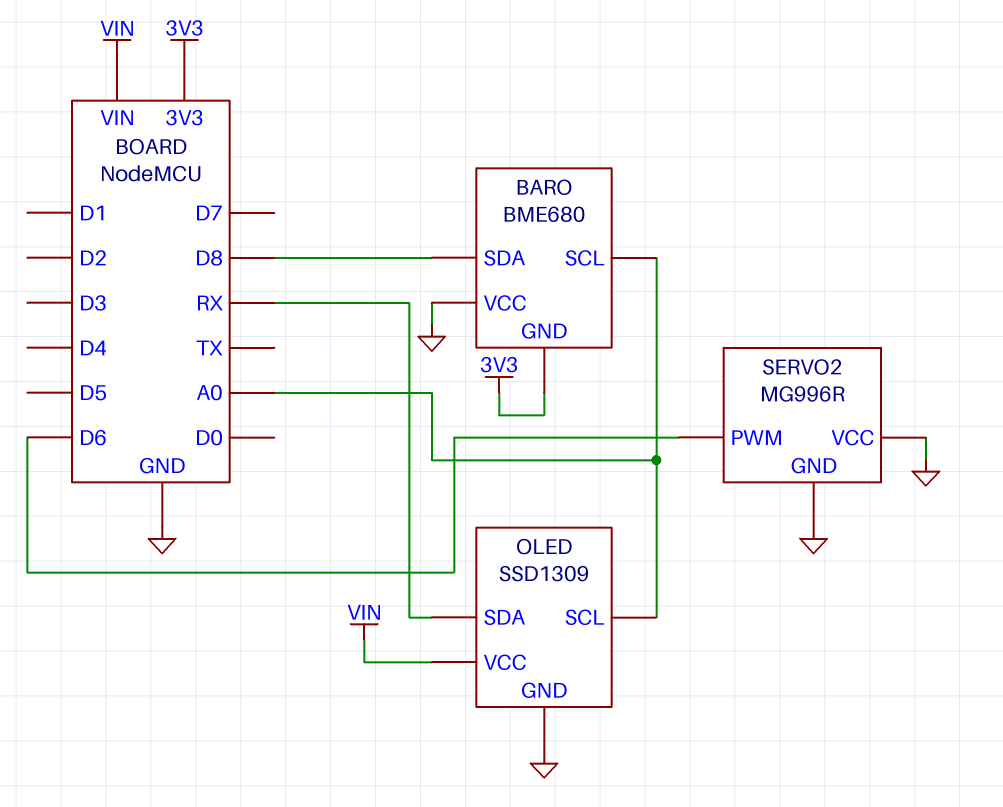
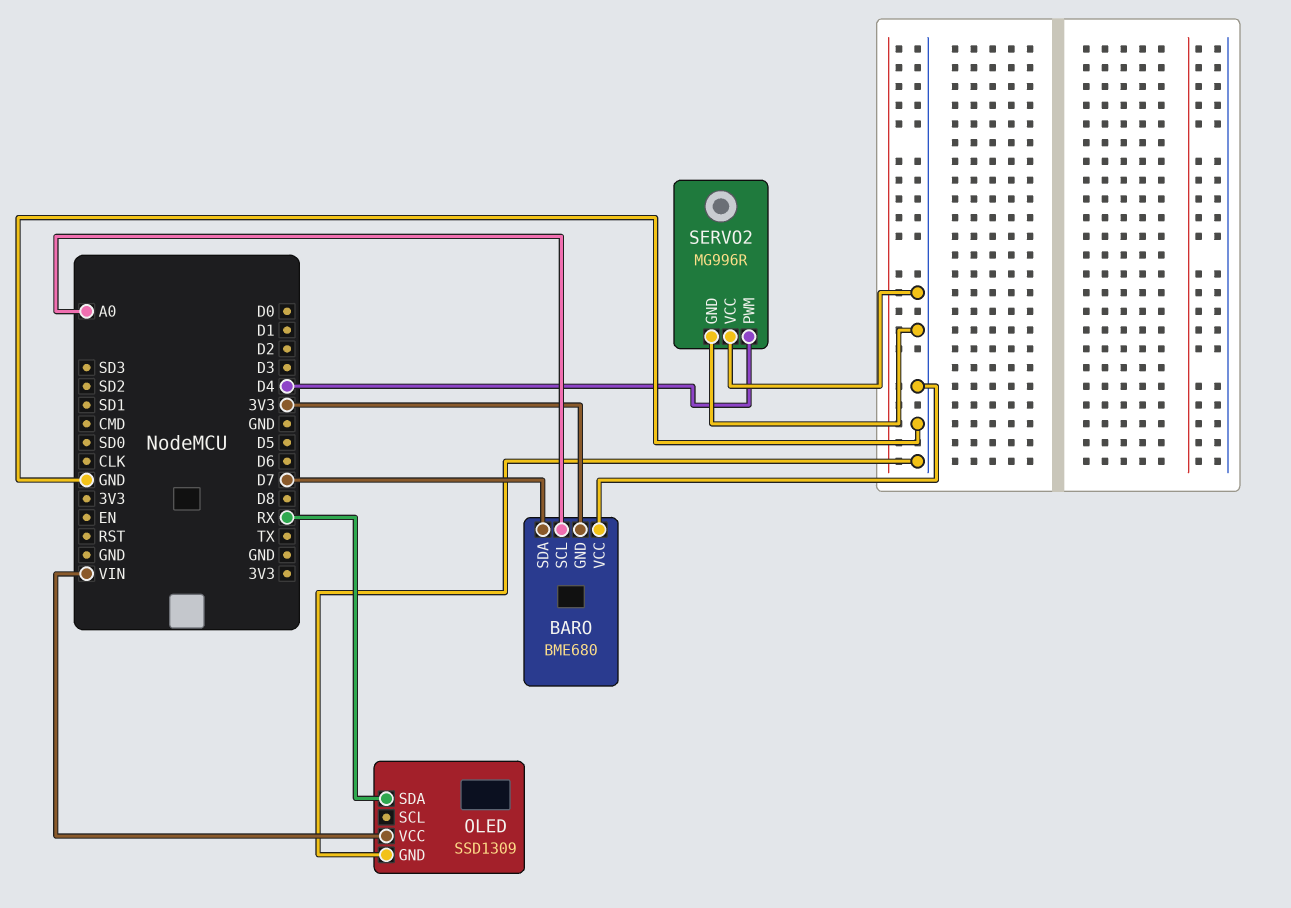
BARO pin SDA: D8 -> D7
OLED pin SCL: A0 -> none
SERVO2 pin PWM: D6 -> D4

